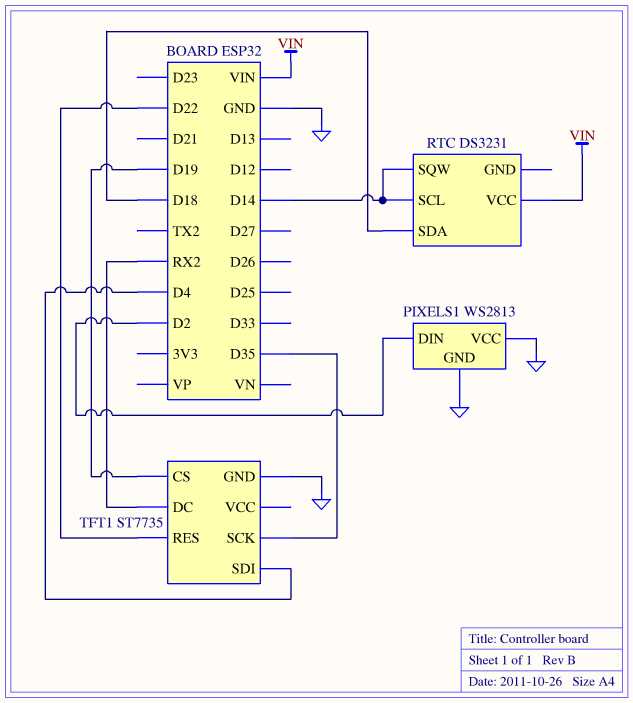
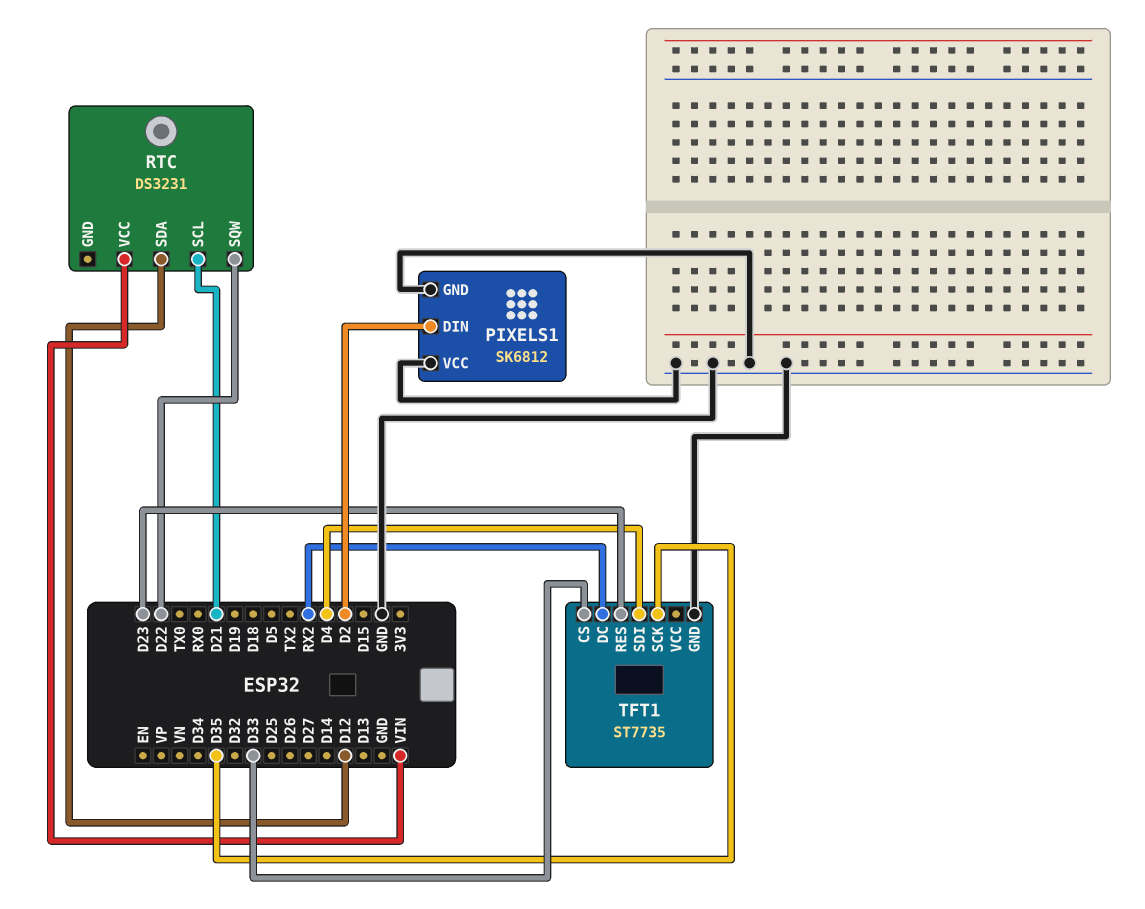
PIXELS1: WS2813 -> SK6812
RTC pin SCL: D14 -> D21
RTC pin SDA: D18 -> D12
RTC pin SQW: D14 -> D22
TFT1 pin CS: D19 -> D33
TFT1 pin RES: D22 -> D23

